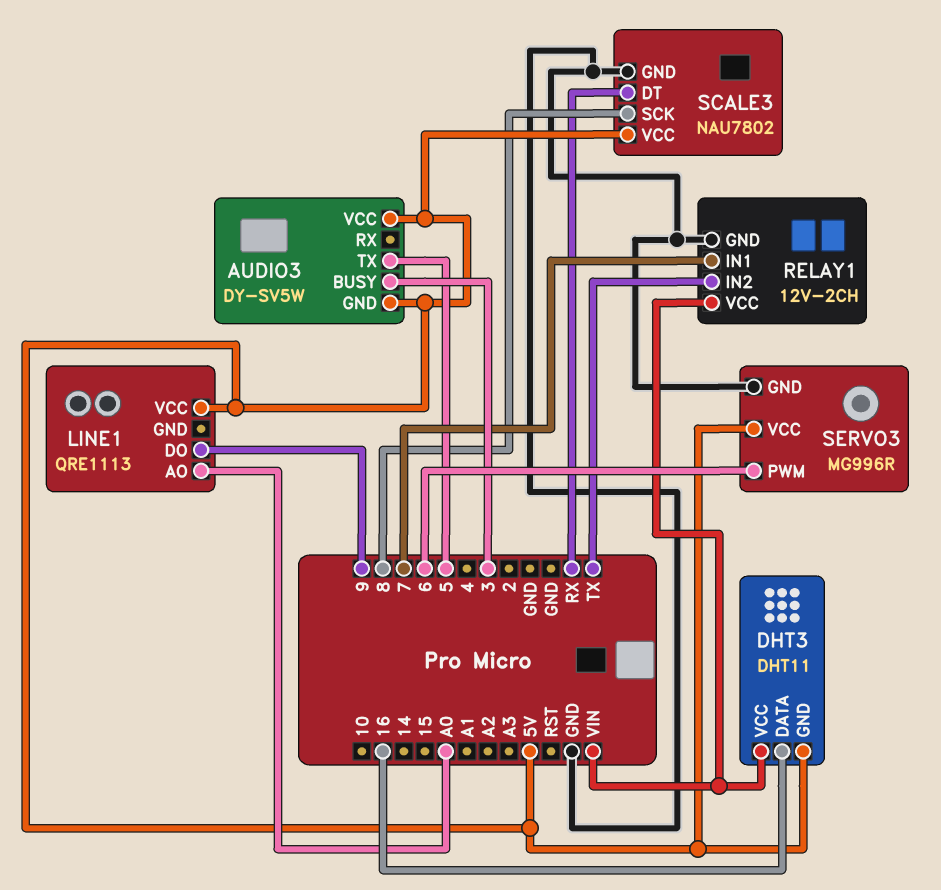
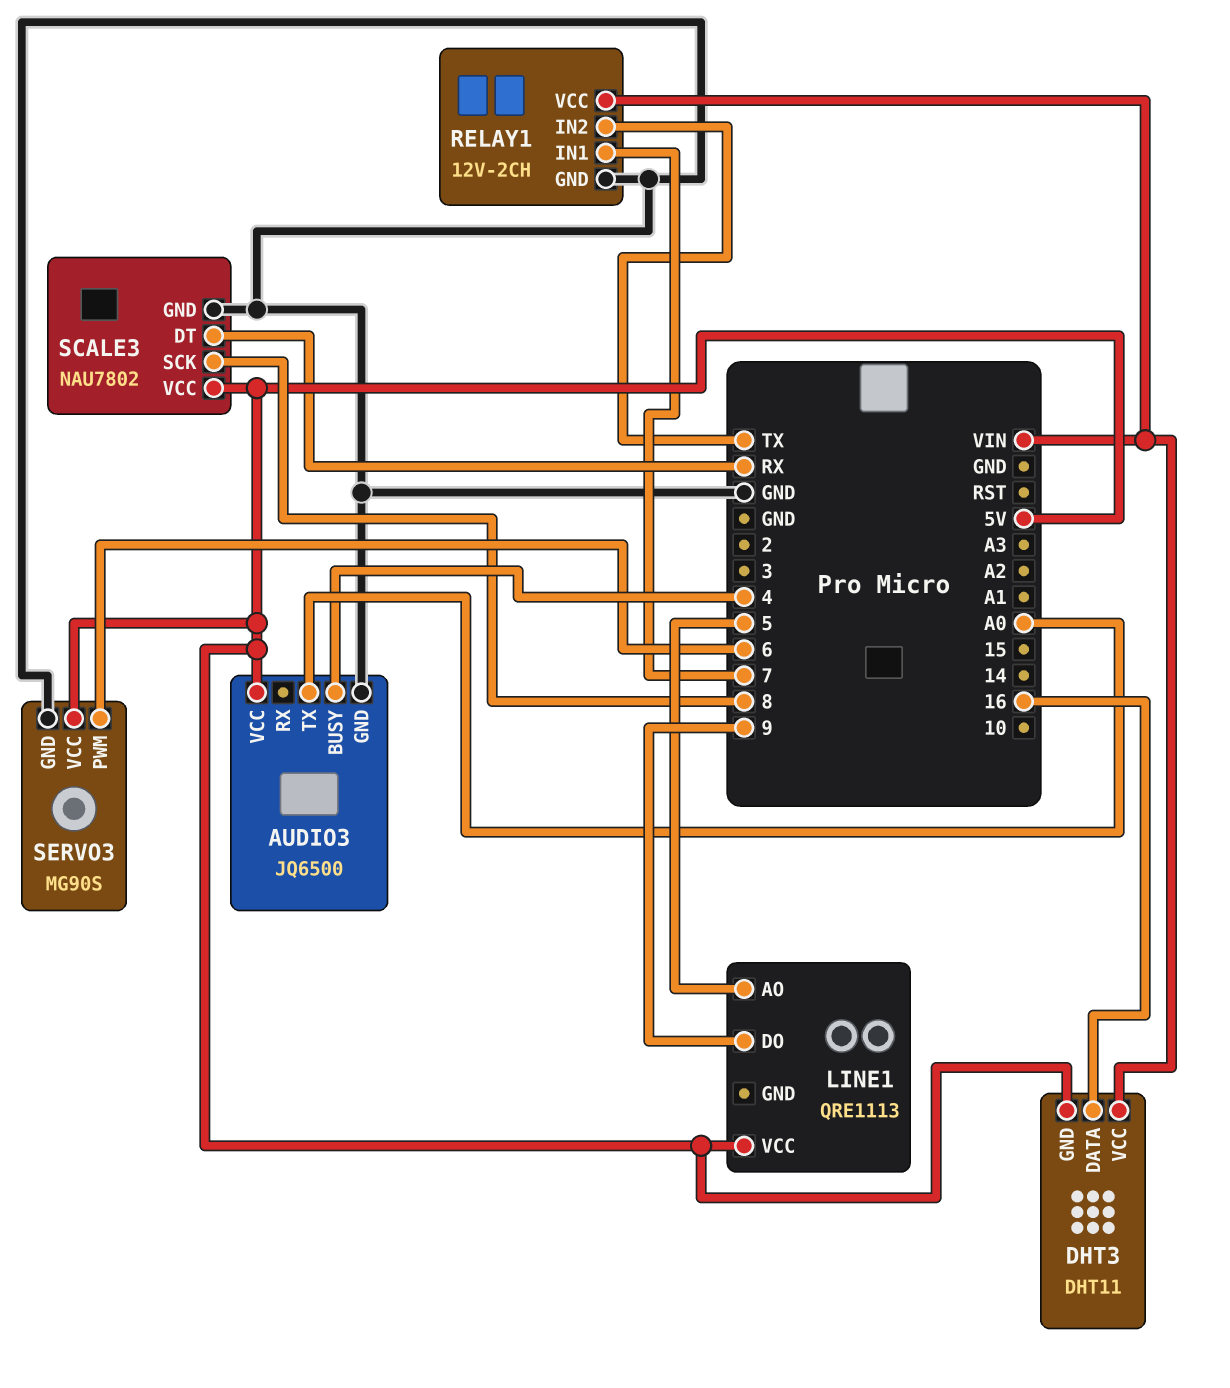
AUDIO3: DY-SV5W -> JQ6500
AUDIO3 pin BUSY: 3 -> 4
AUDIO3 pin GND: 5V -> GND
AUDIO3 pin TX: 5 -> A0
LINE1 pin AO: A0 -> 5
SERVO3: MG996R -> MG90S

